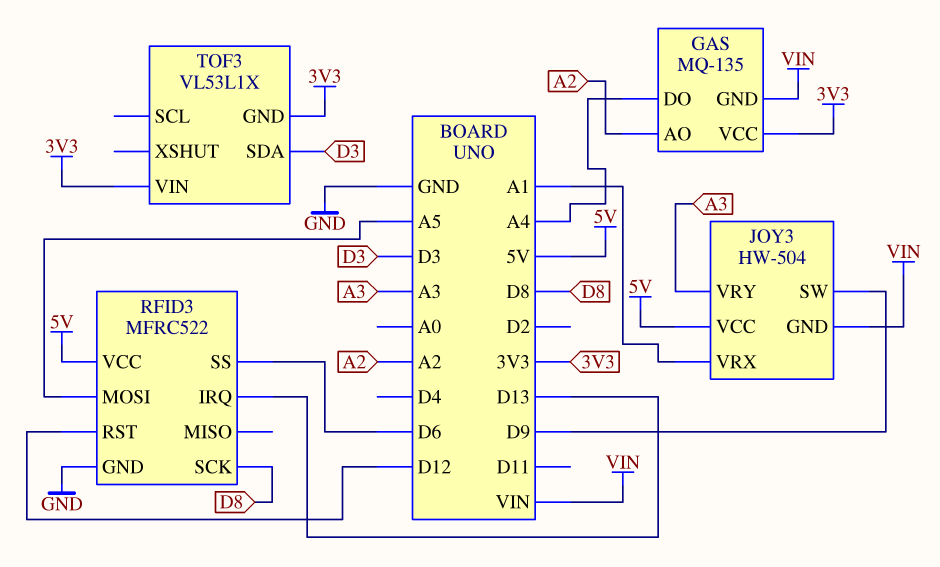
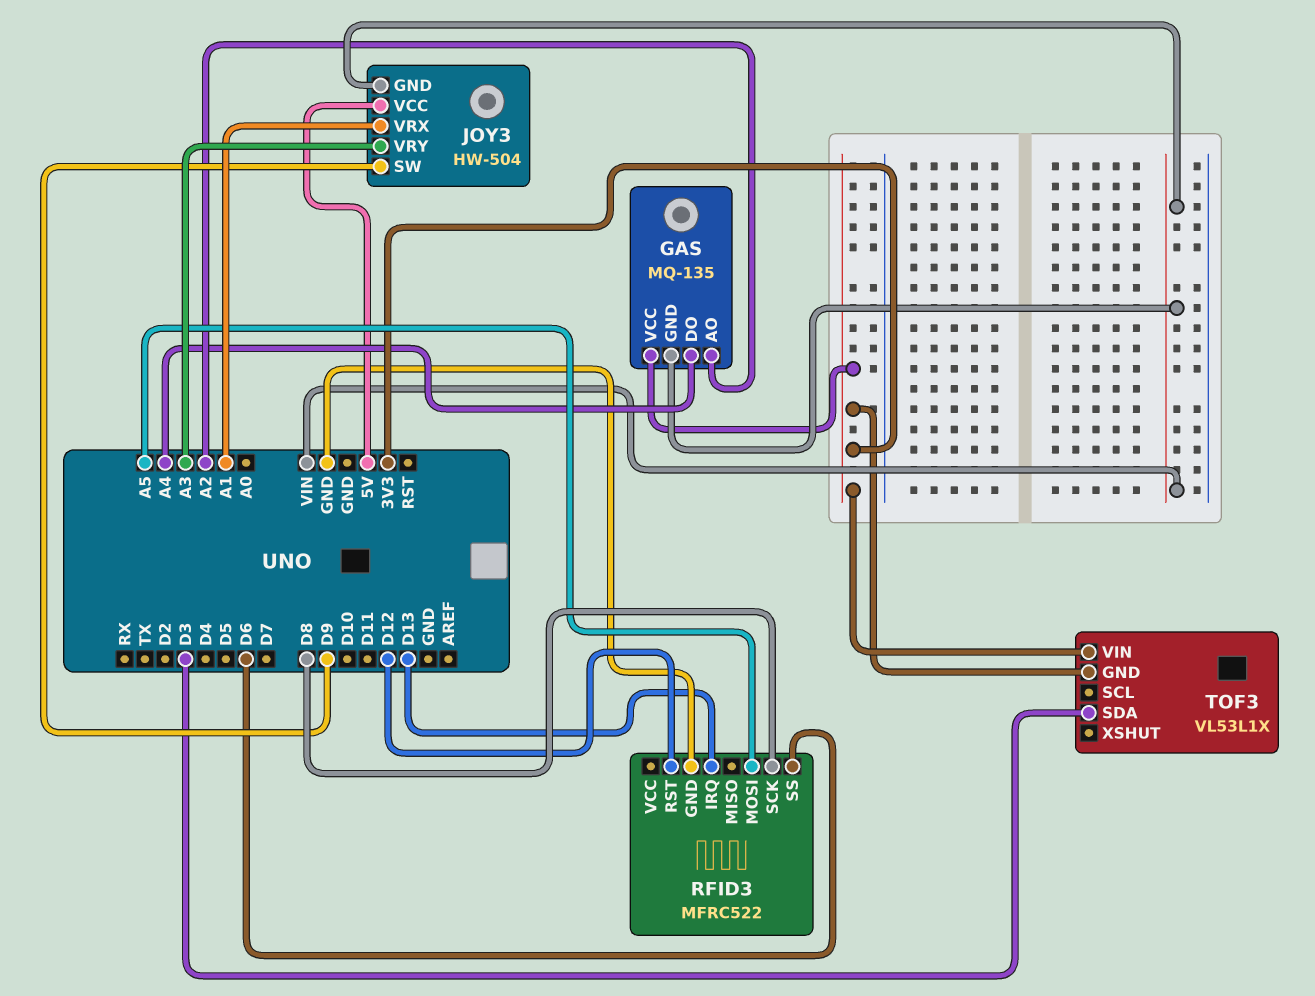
RFID3 pin VCC: 5V -> none

